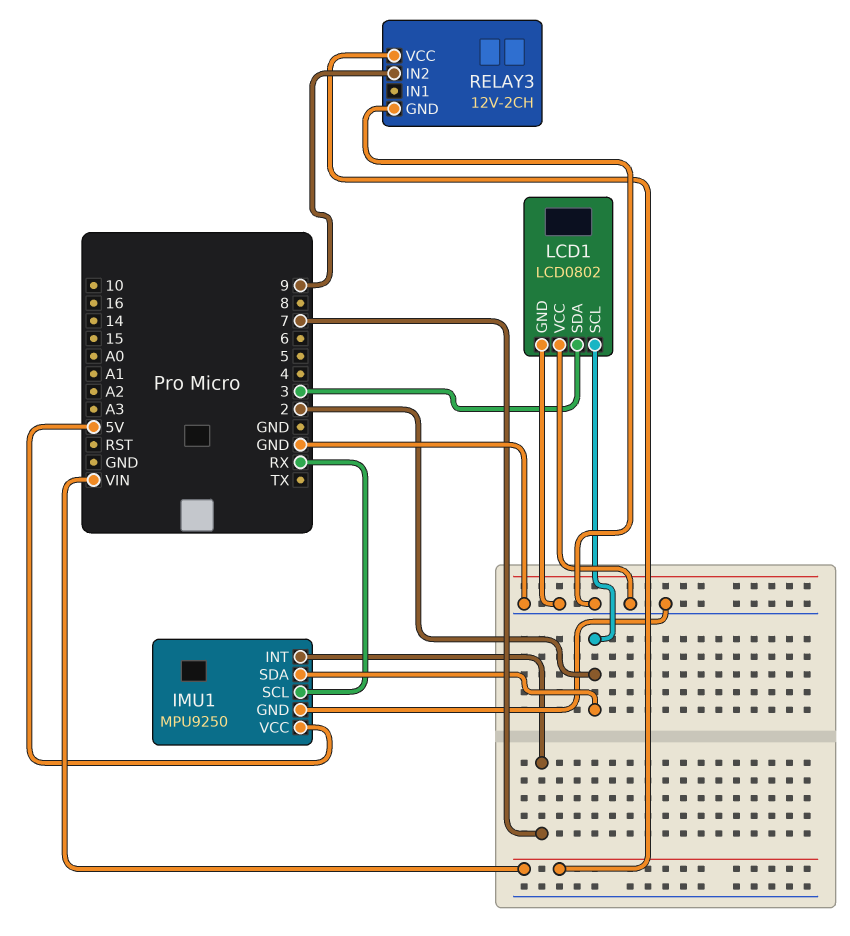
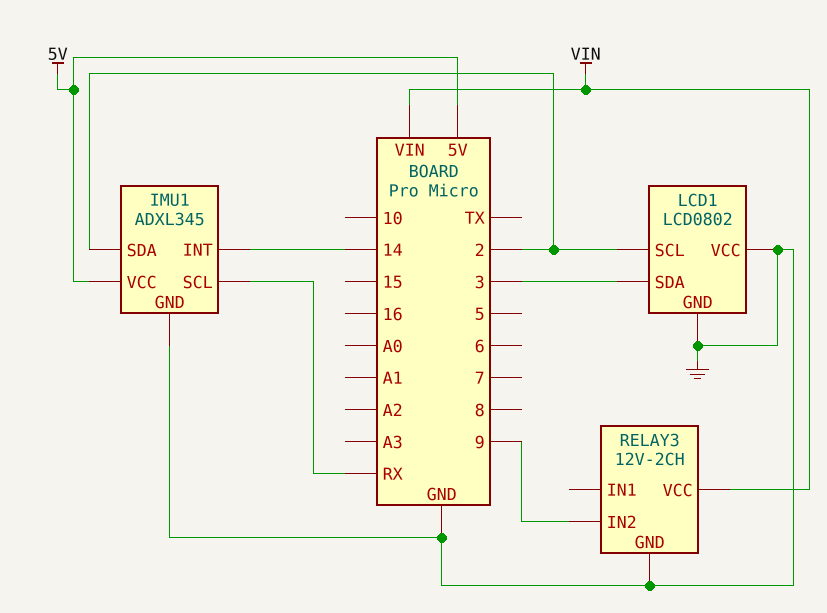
IMU1: MPU9250 -> ADXL345
IMU1 pin INT: 7 -> 14

